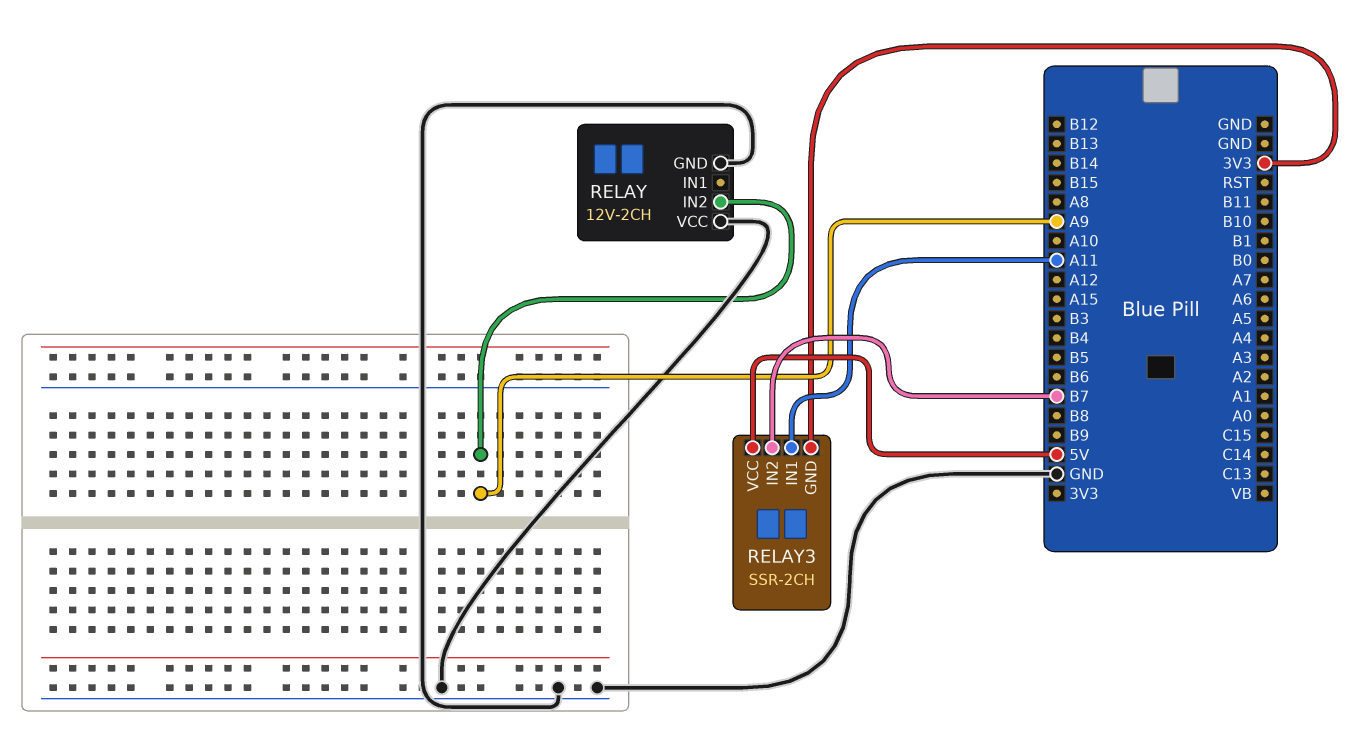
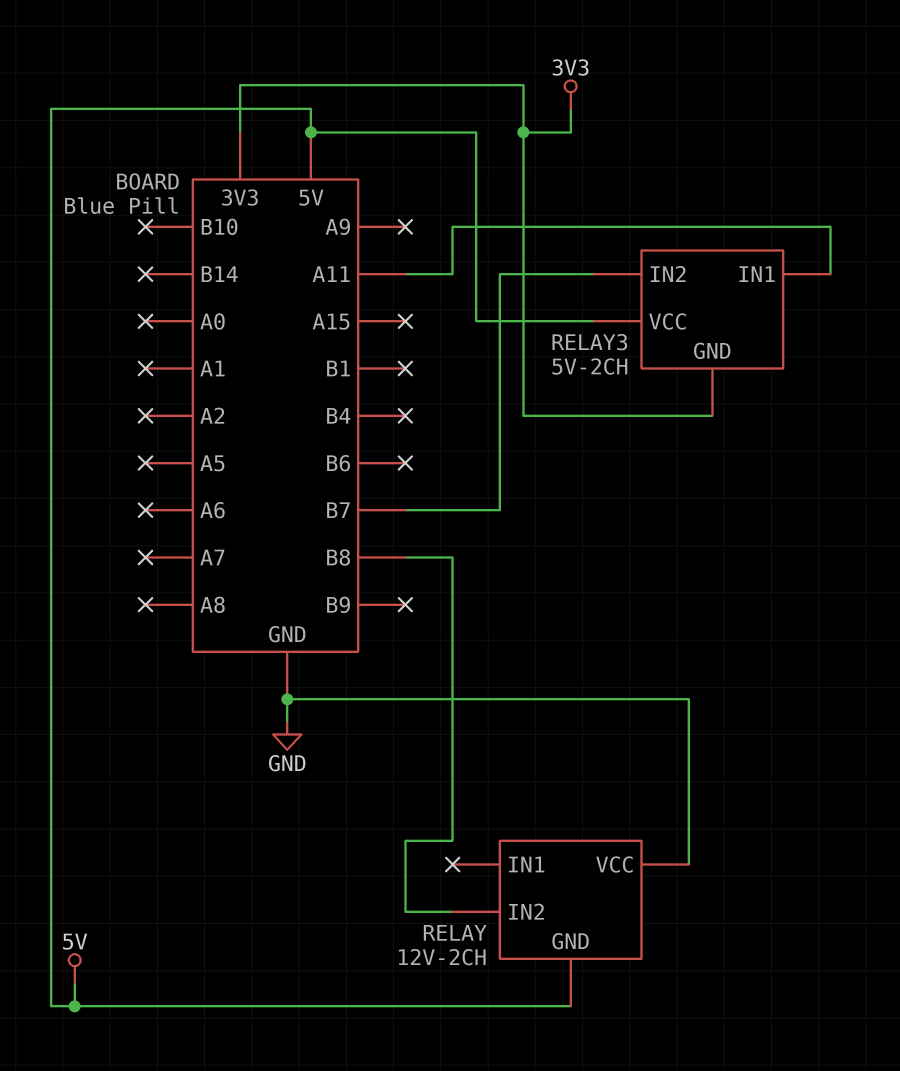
RELAY pin GND: GND -> 5V
RELAY pin IN2: A9 -> B8
RELAY3: SSR-2CH -> 5V-2CH

